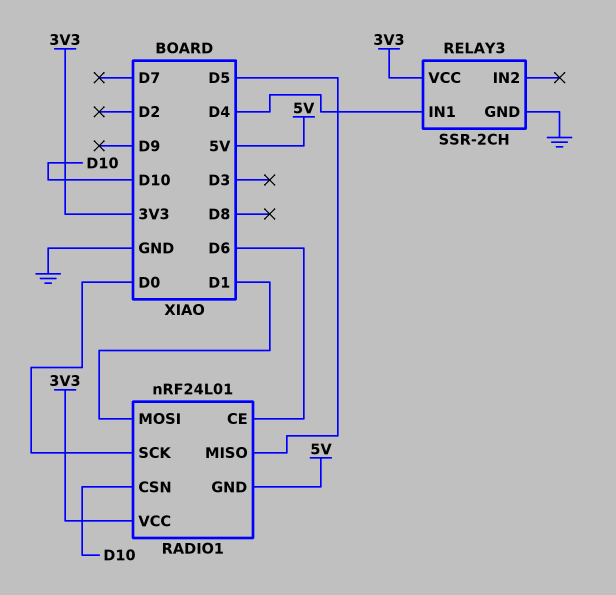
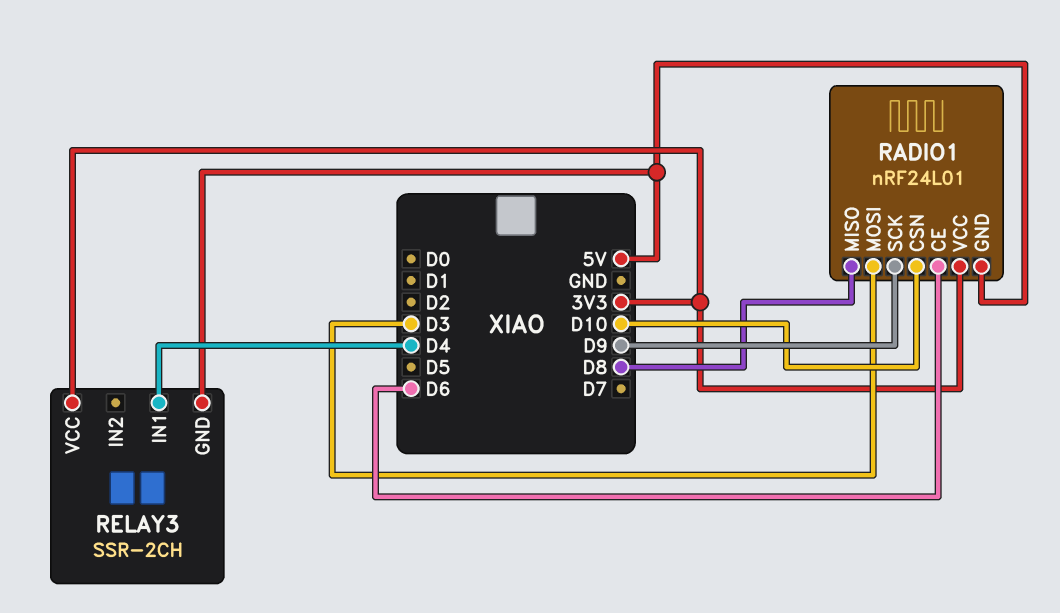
RADIO1 pin MISO: D5 -> D8
RADIO1 pin MOSI: D1 -> D3
RADIO1 pin SCK: D0 -> D9
RELAY3 pin GND: GND -> 5V

